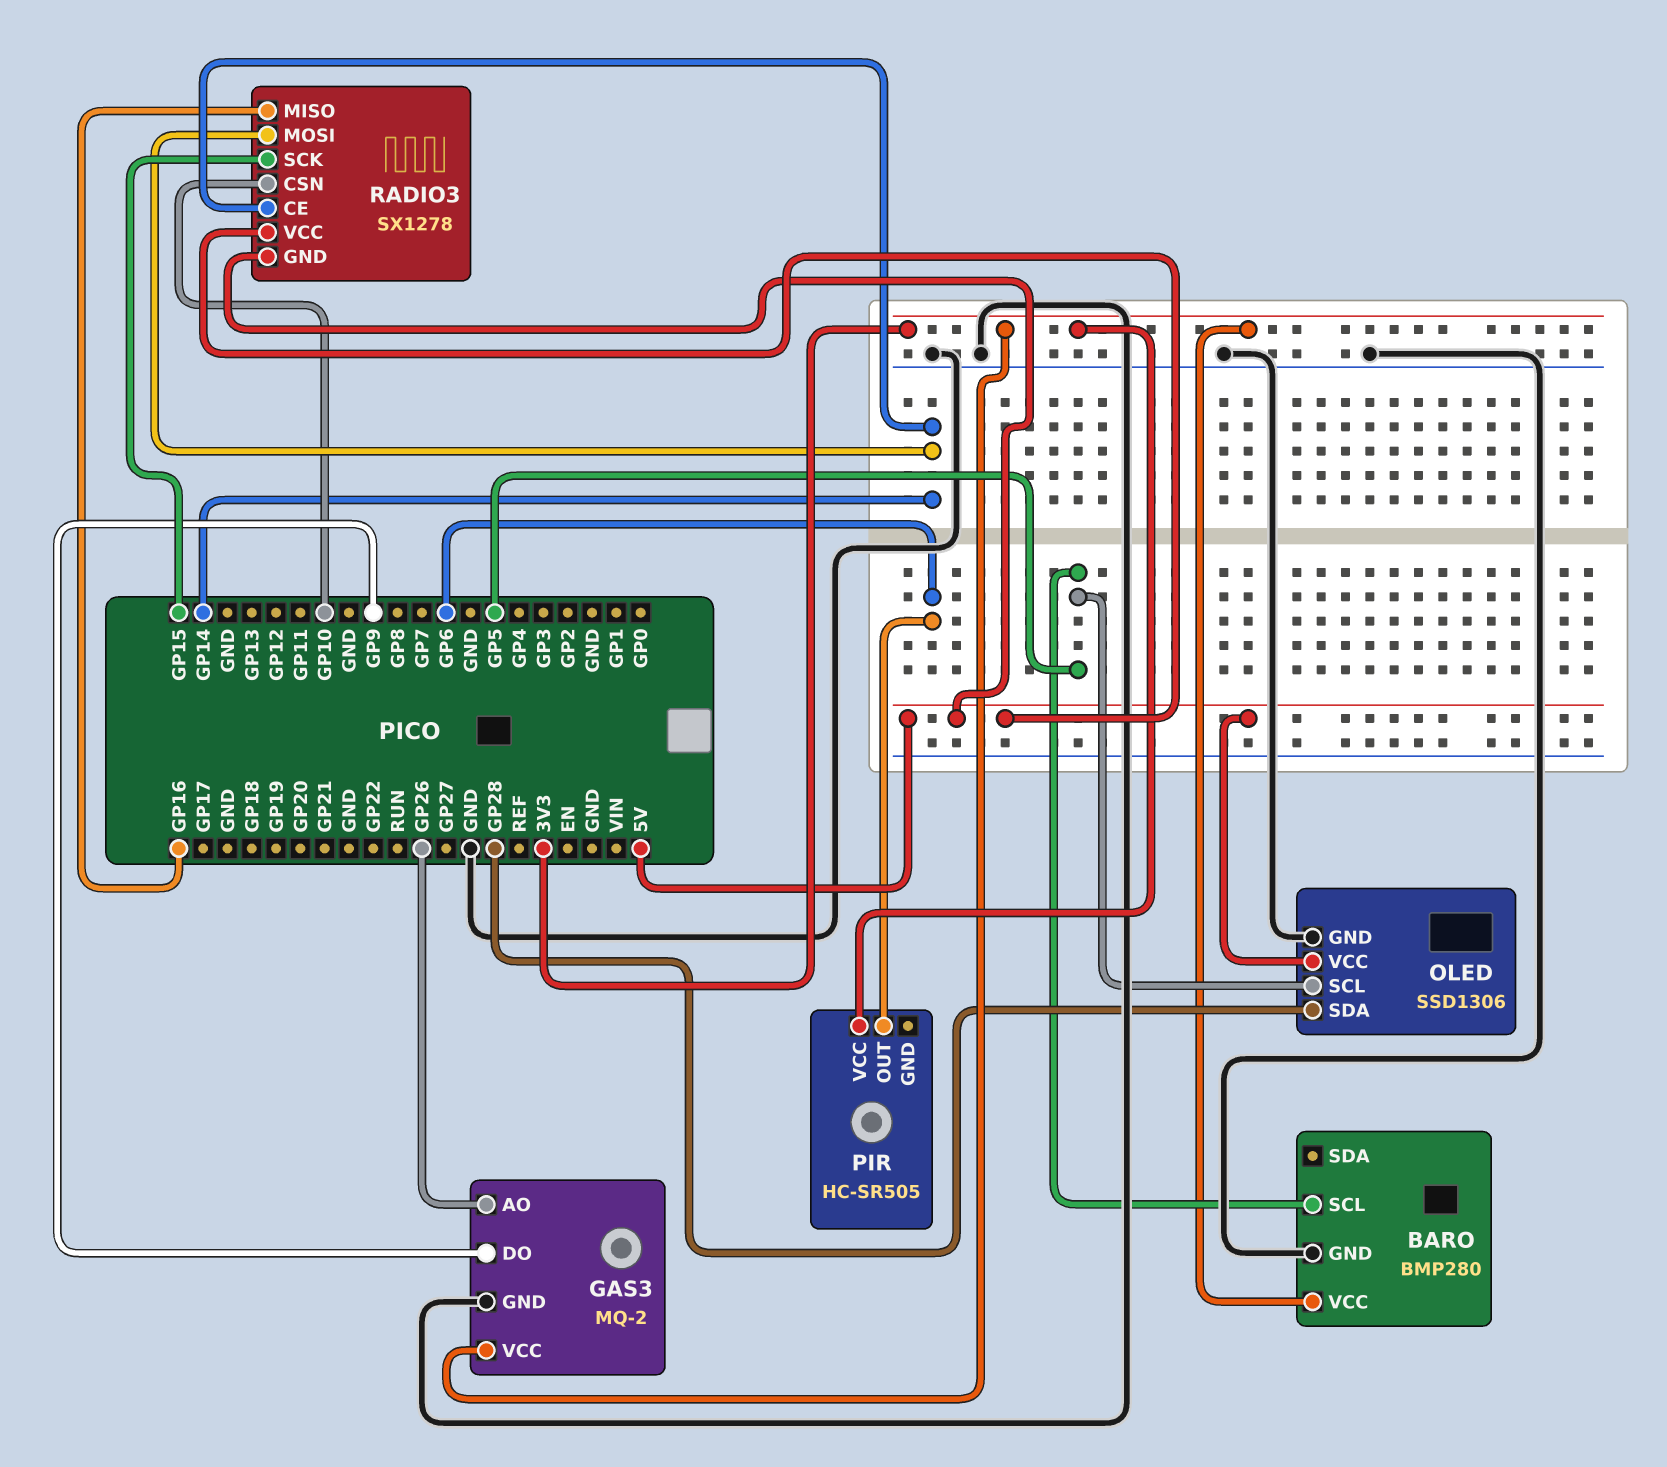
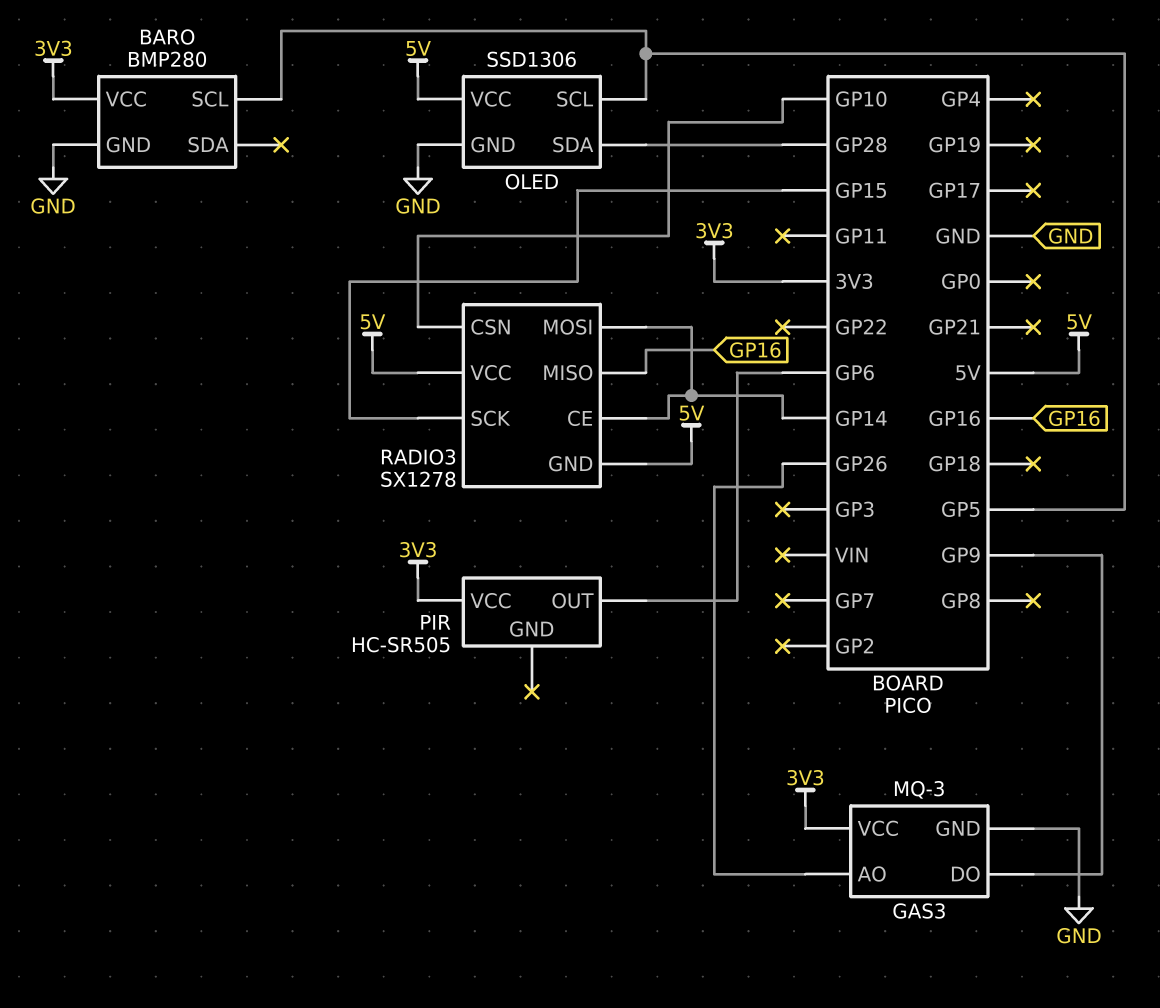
GAS3: MQ-2 -> MQ-3

